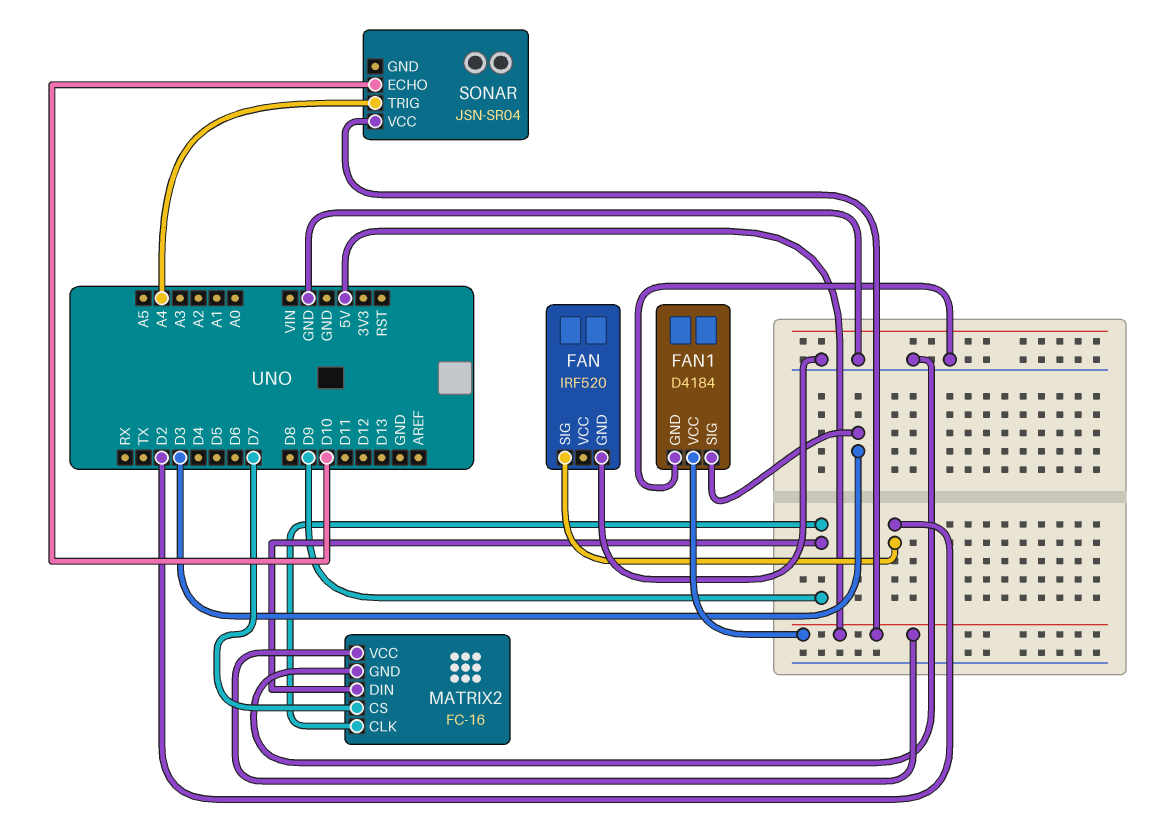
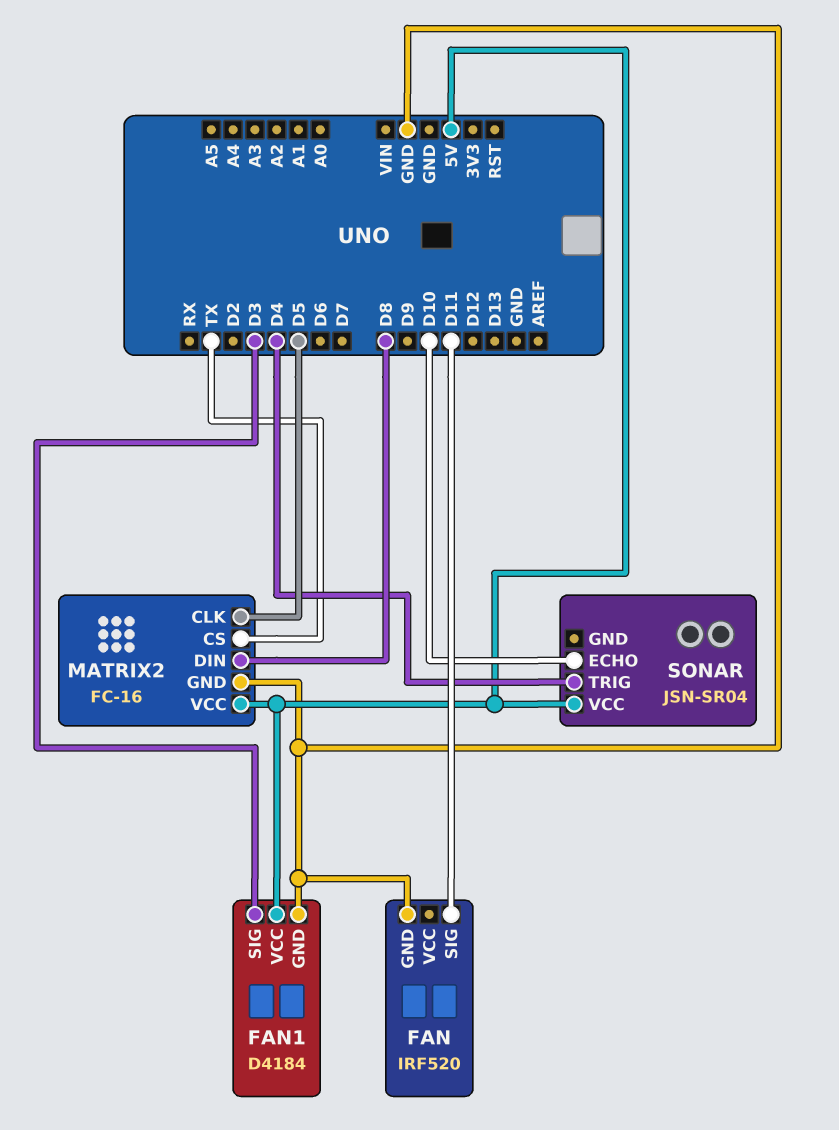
FAN pin SIG: D2 -> D11
MATRIX2 pin CLK: D9 -> D5
MATRIX2 pin CS: D7 -> TX
MATRIX2 pin DIN: D9 -> D8
SONAR pin TRIG: A4 -> D4

